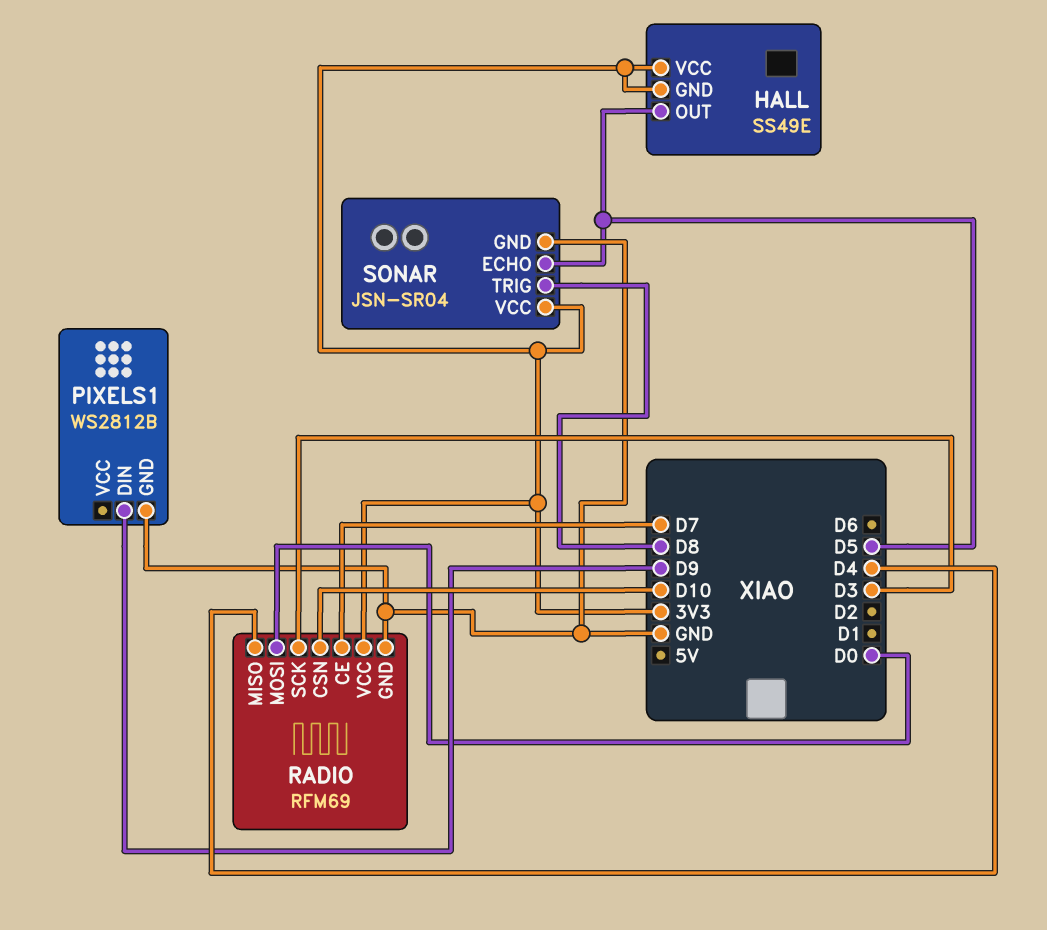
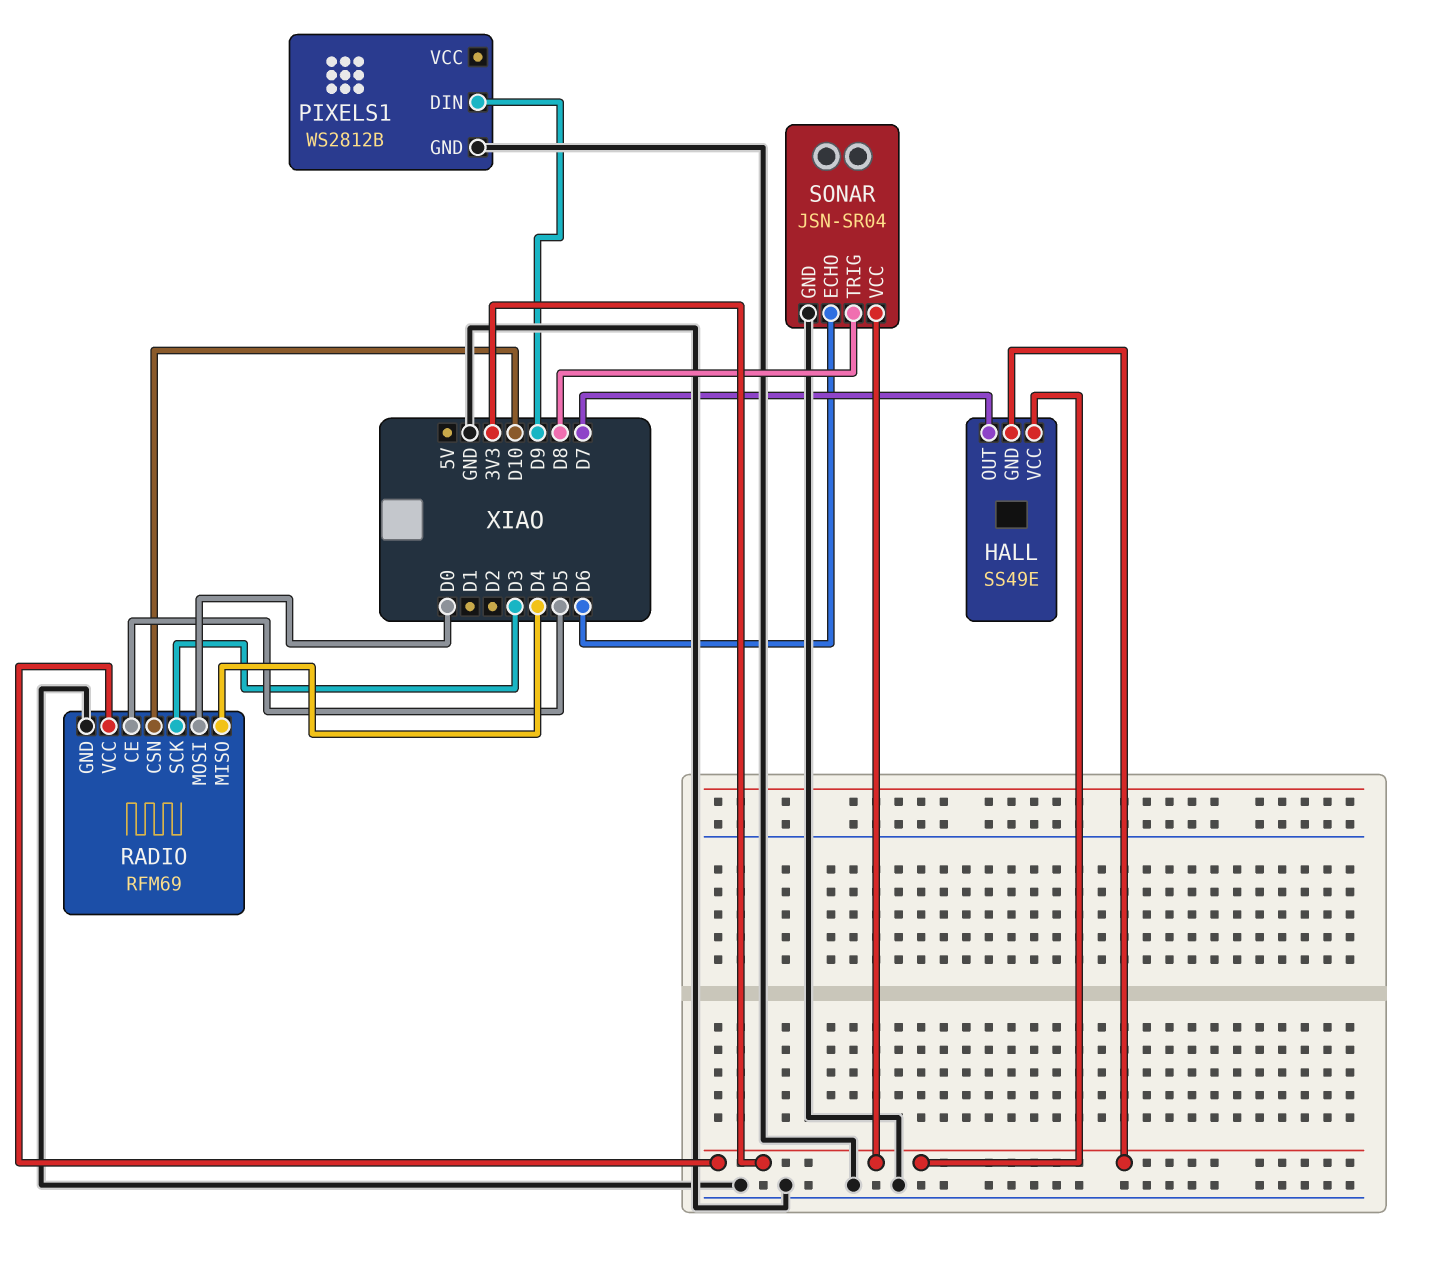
HALL pin OUT: D5 -> D7
RADIO pin CE: D7 -> D5
SONAR pin ECHO: D5 -> D6

